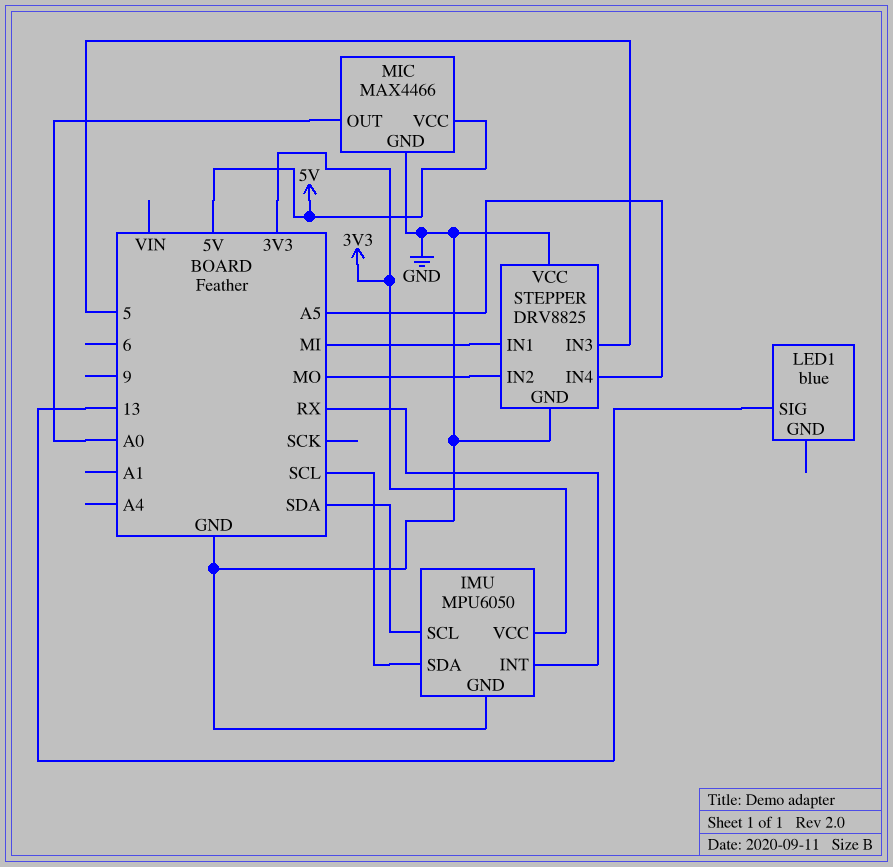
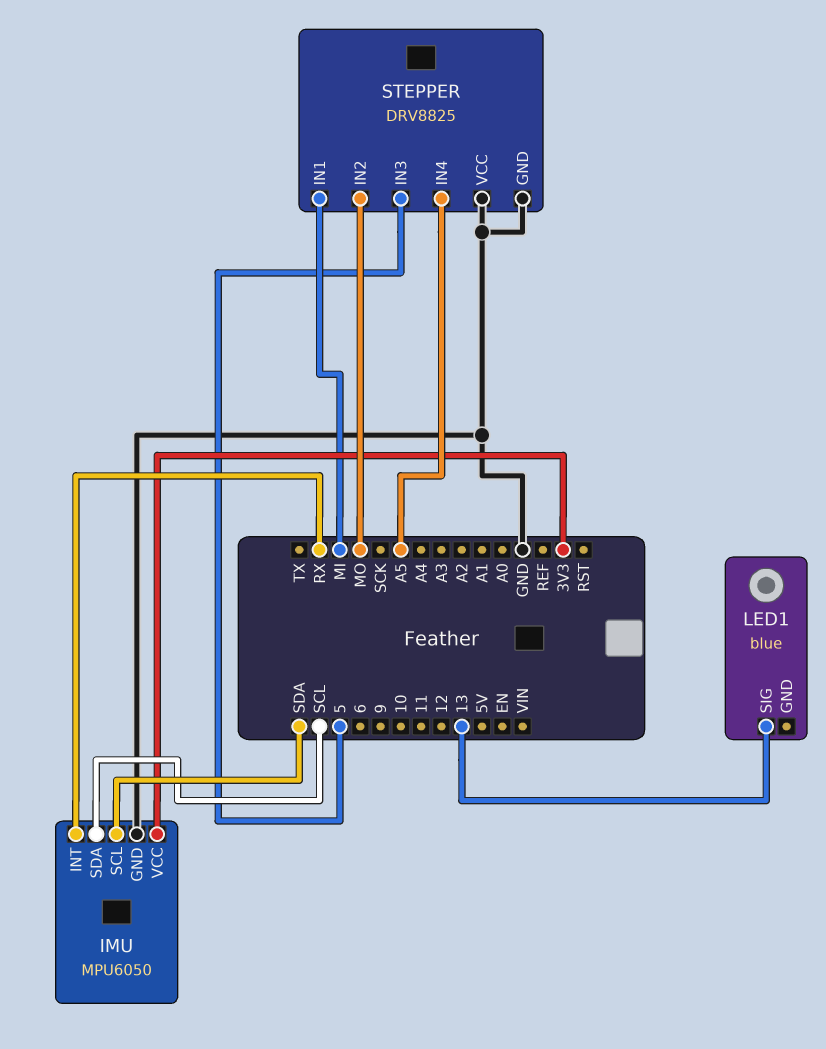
MIC: MAX4466 -> none
MIC pin GND: GND -> none
MIC pin OUT: A0 -> none
MIC pin VCC: 5V -> none

